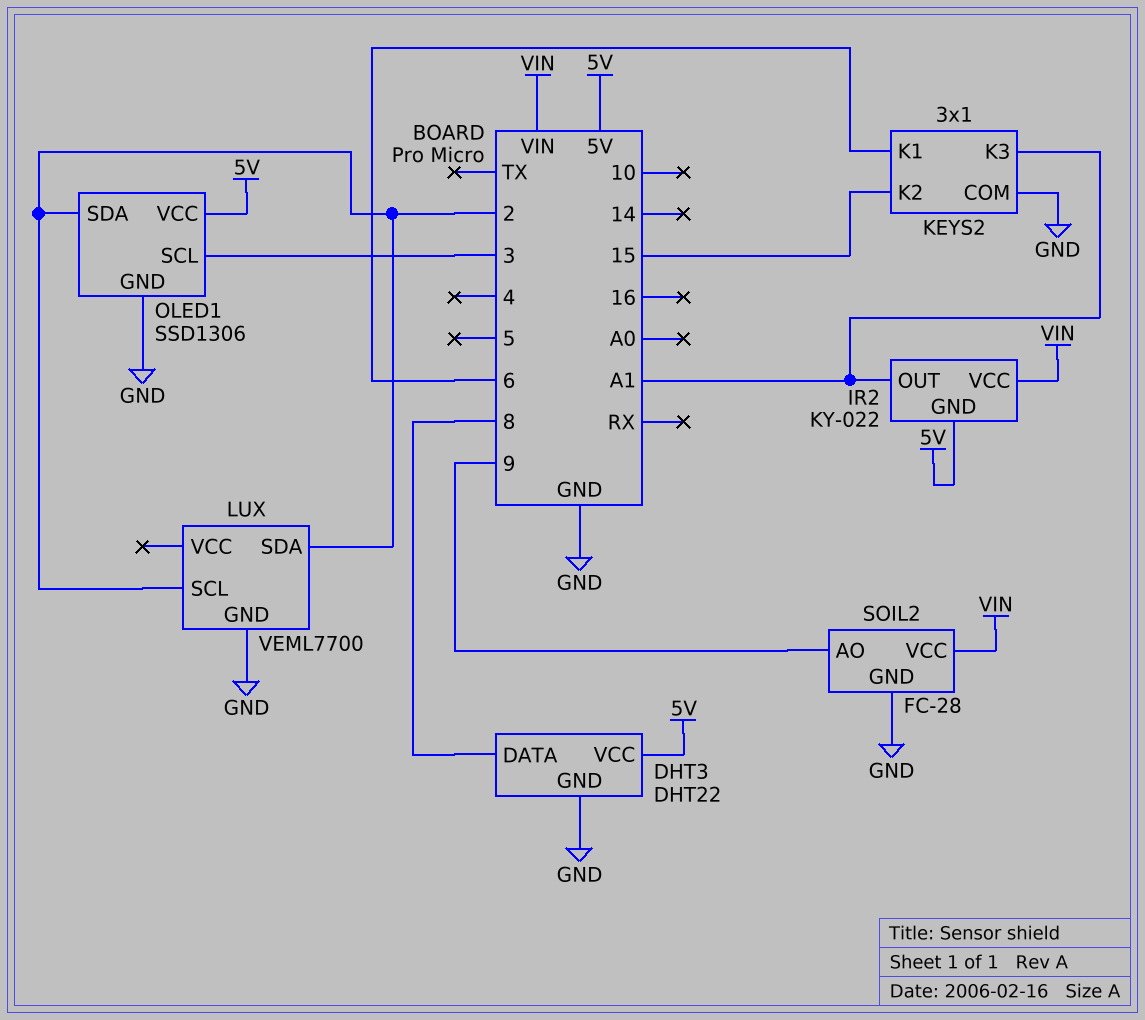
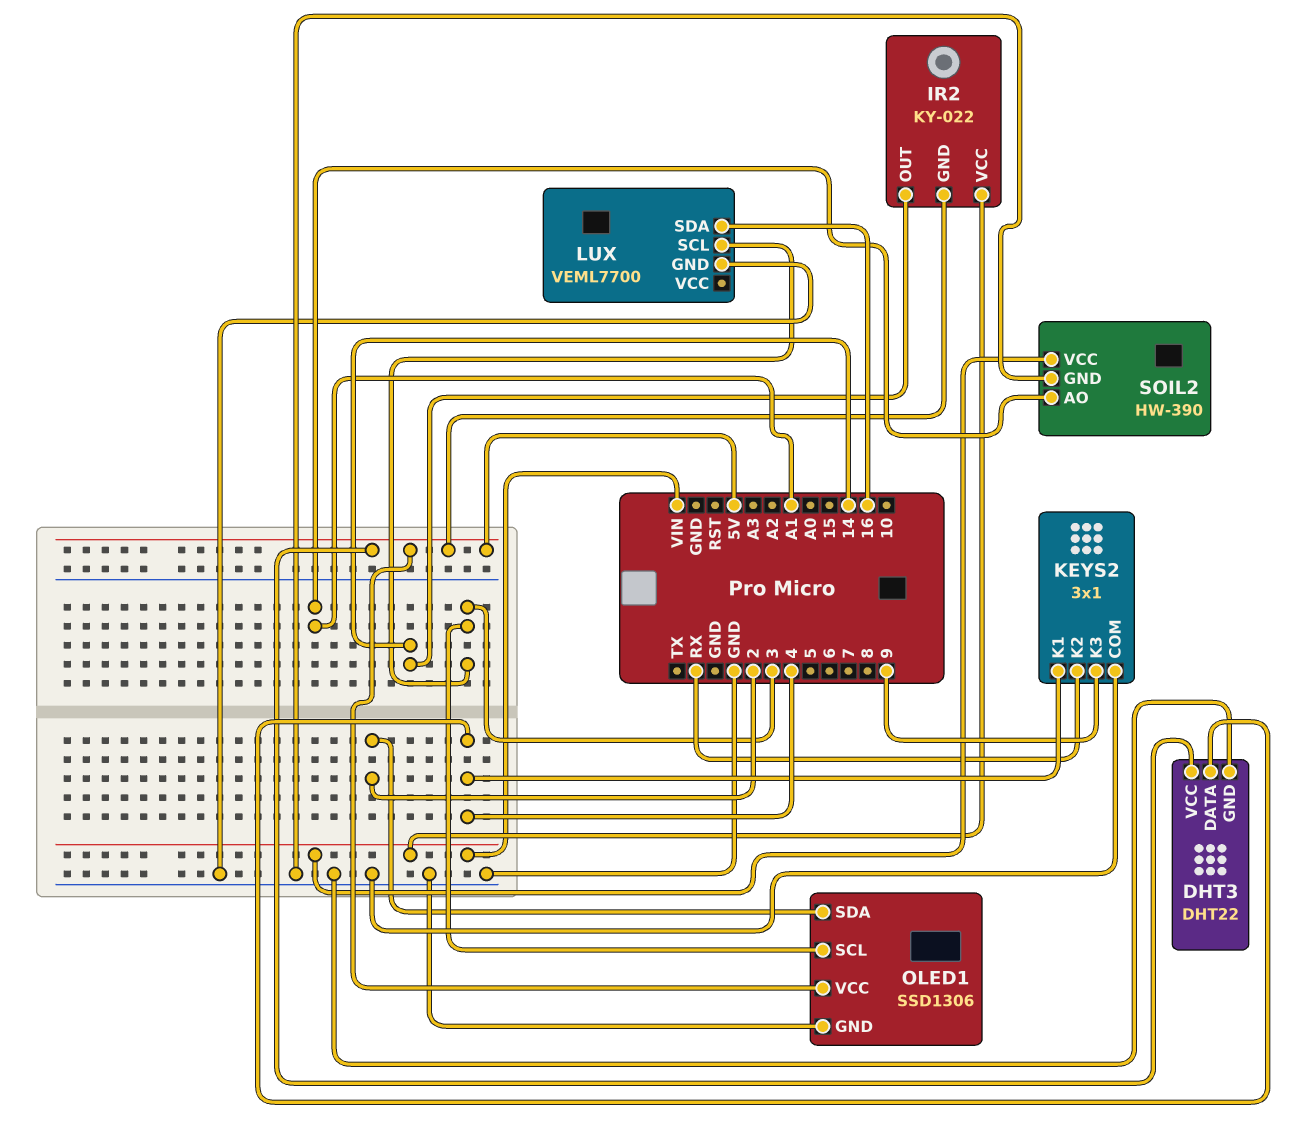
DHT3 pin DATA: 8 -> 4
IR2 pin OUT: A1 -> 14
KEYS2 pin K1: 6 -> 4
KEYS2 pin K2: 15 -> RX
KEYS2 pin K3: A1 -> 9
LUX pin SCL: 2 -> 3
LUX pin SDA: 2 -> 16
SOIL2: FC-28 -> HW-390
SOIL2 pin AO: 9 -> A1

